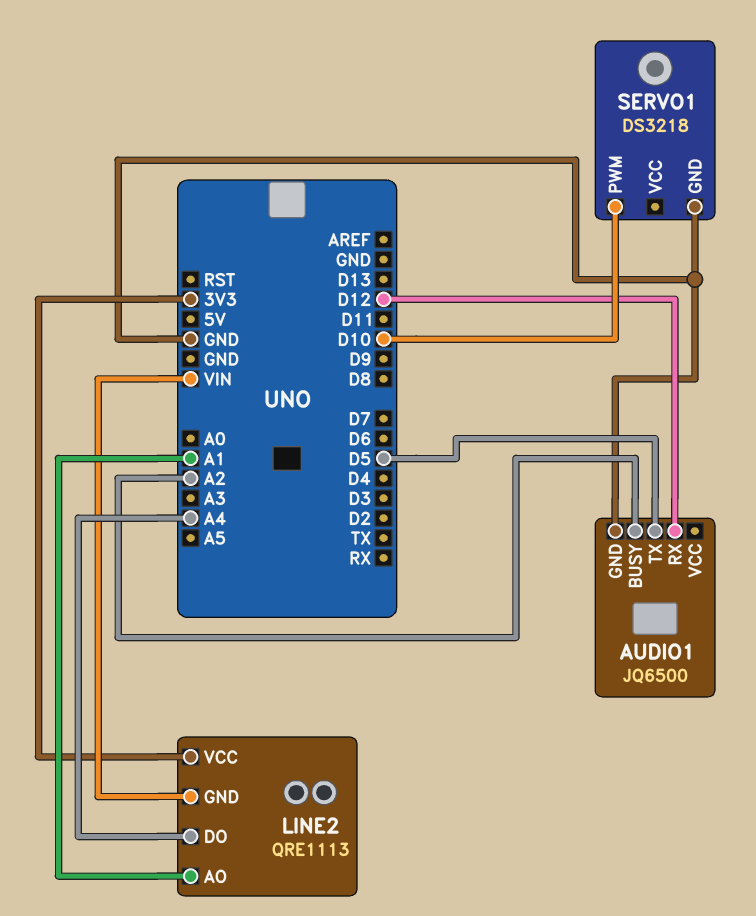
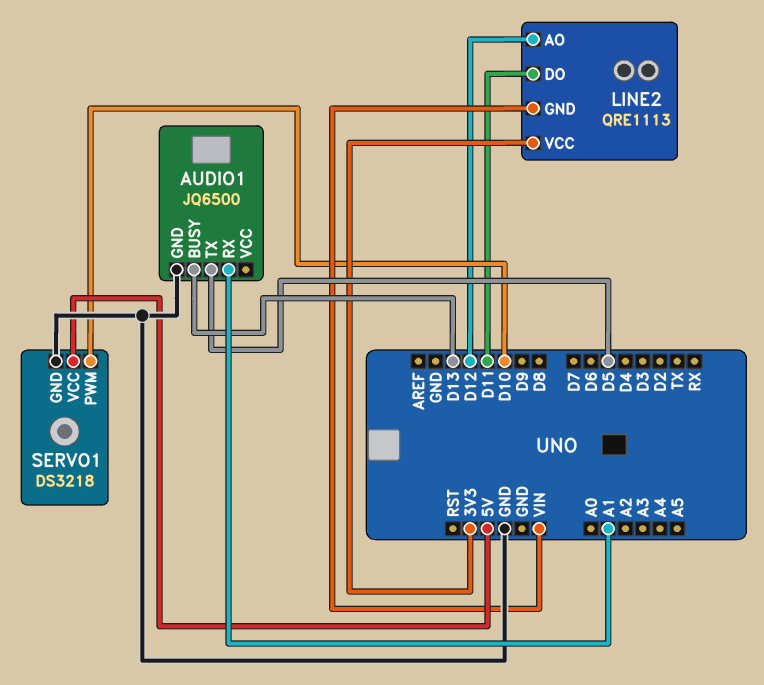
AUDIO1 pin BUSY: A2 -> D13
AUDIO1 pin RX: D12 -> A1
LINE2 pin AO: A1 -> D12
LINE2 pin DO: A4 -> D11
SERVO1 pin VCC: none -> 5V

